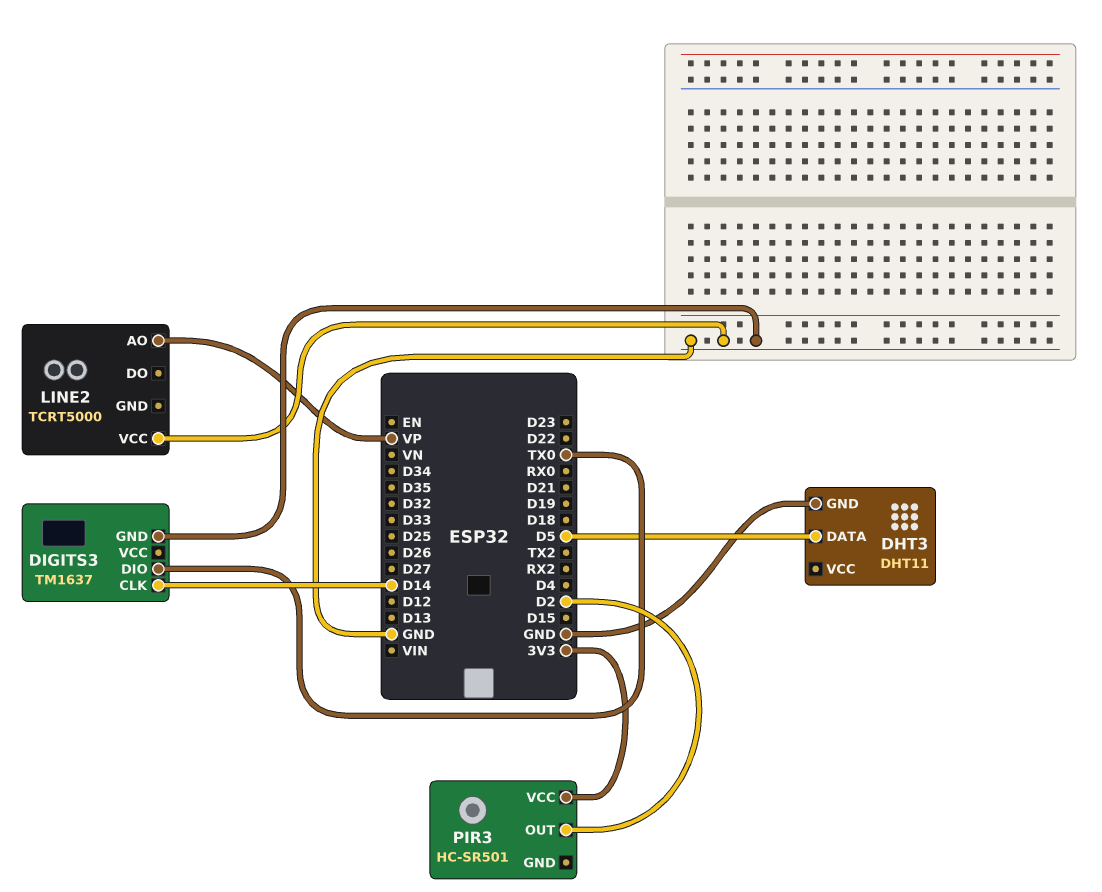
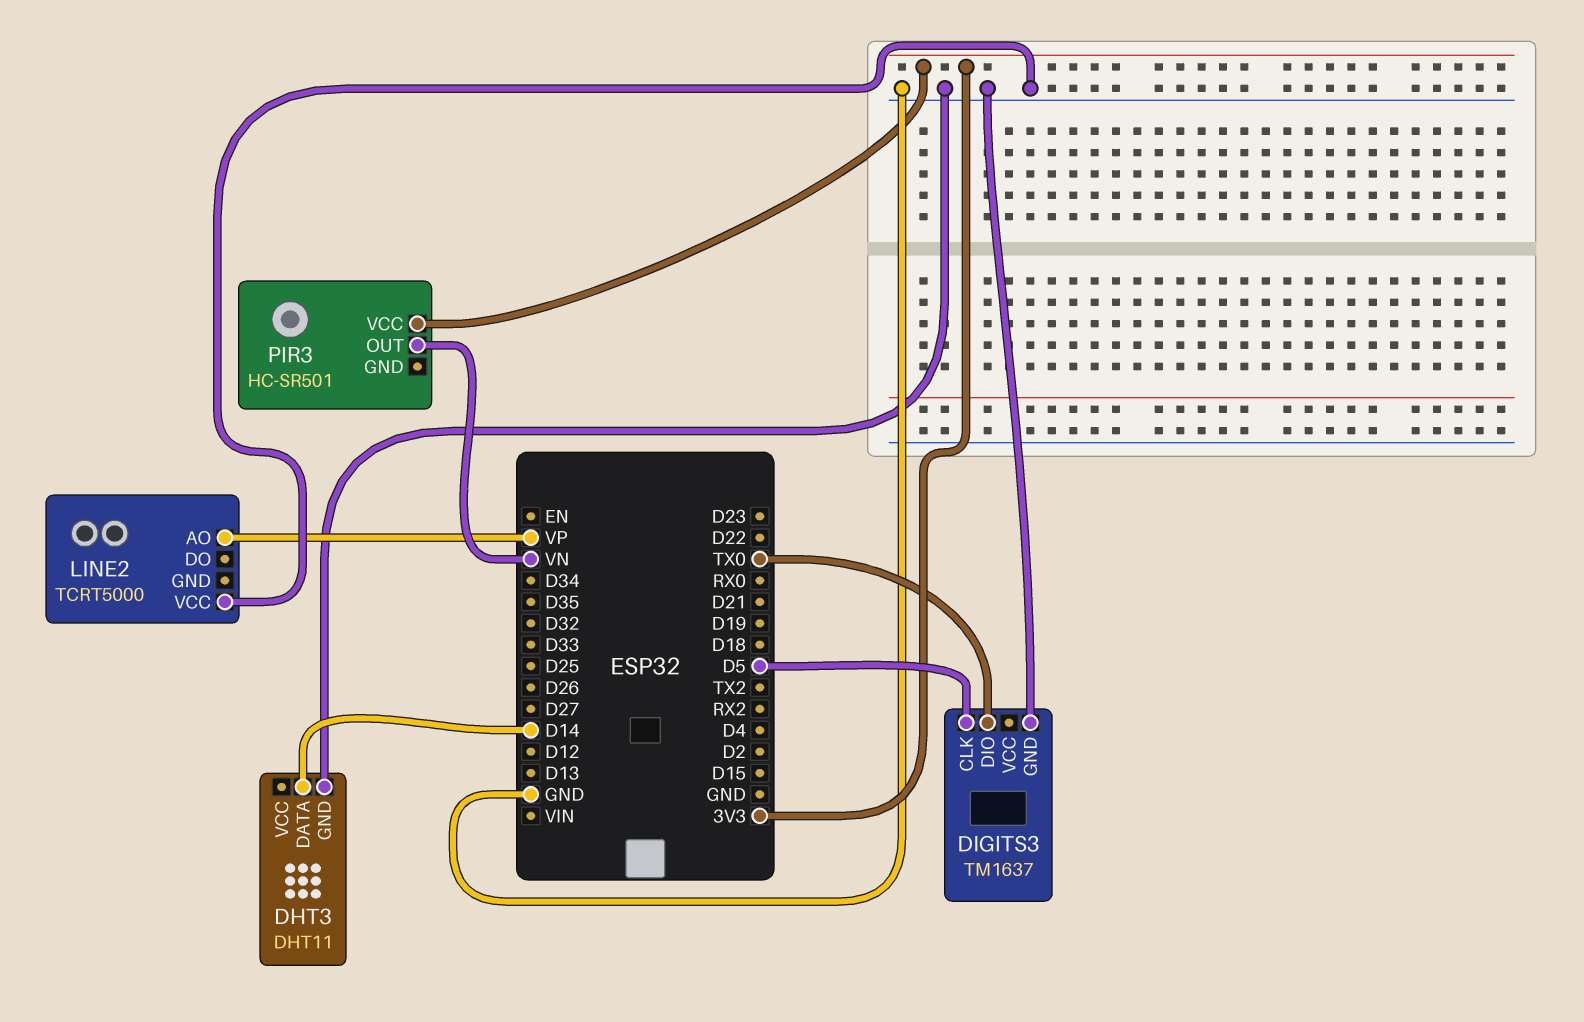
DHT3 pin DATA: D5 -> D14
DIGITS3 pin CLK: D14 -> D5
PIR3 pin OUT: D2 -> VN

